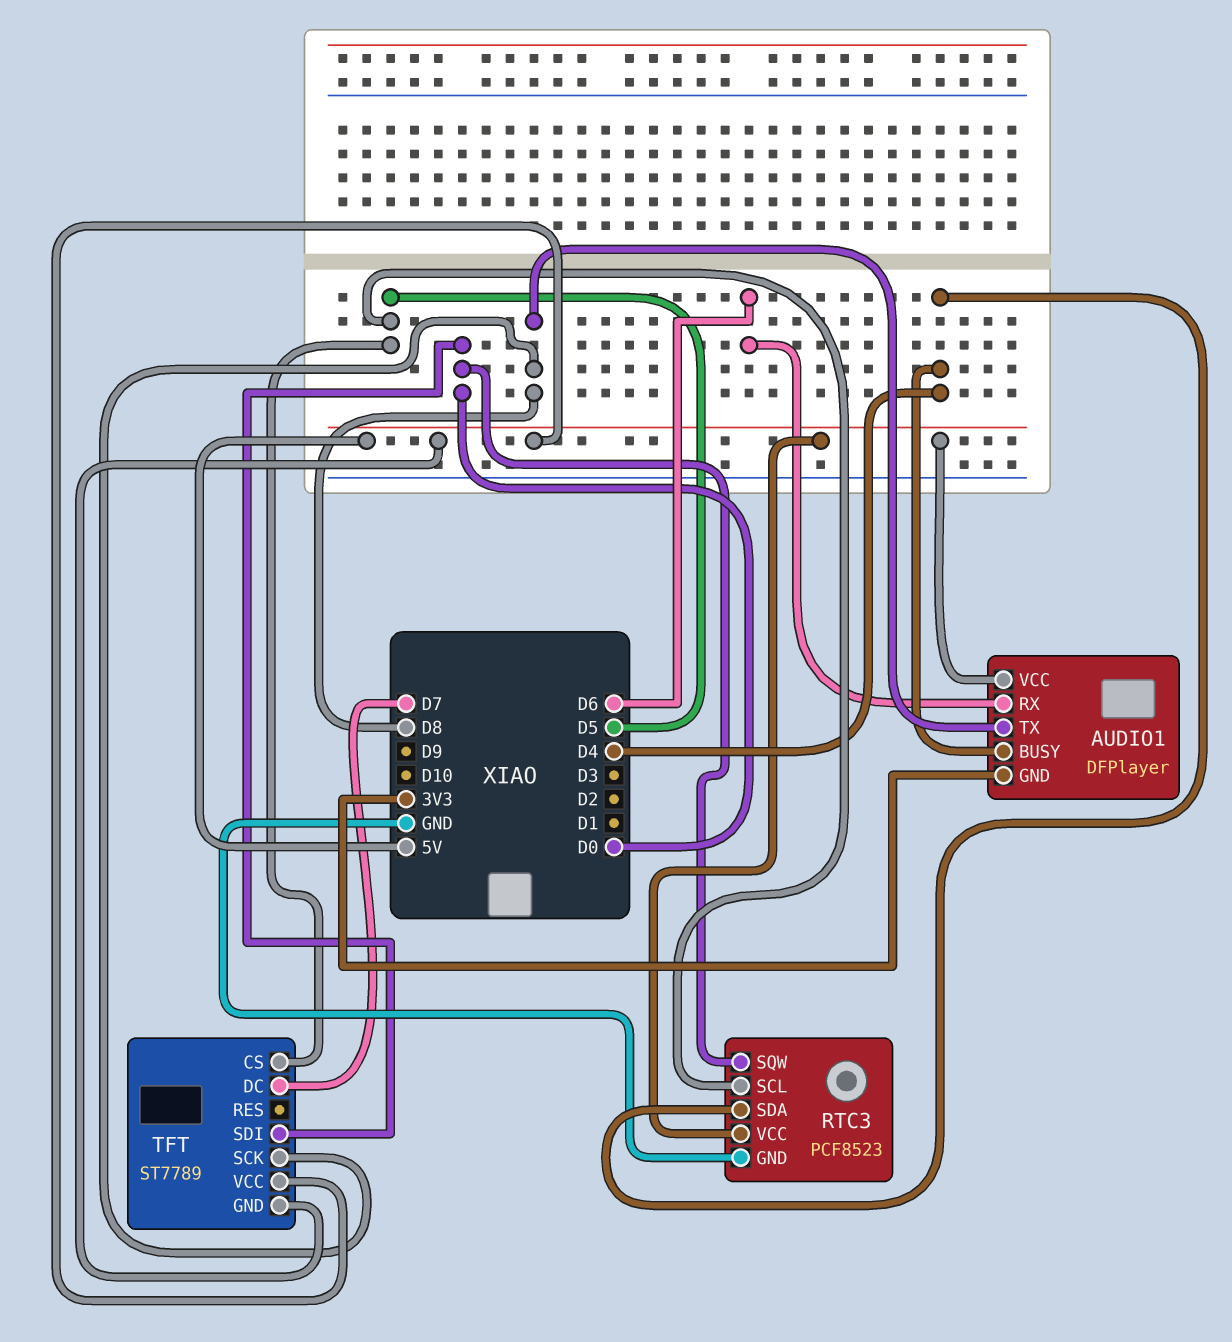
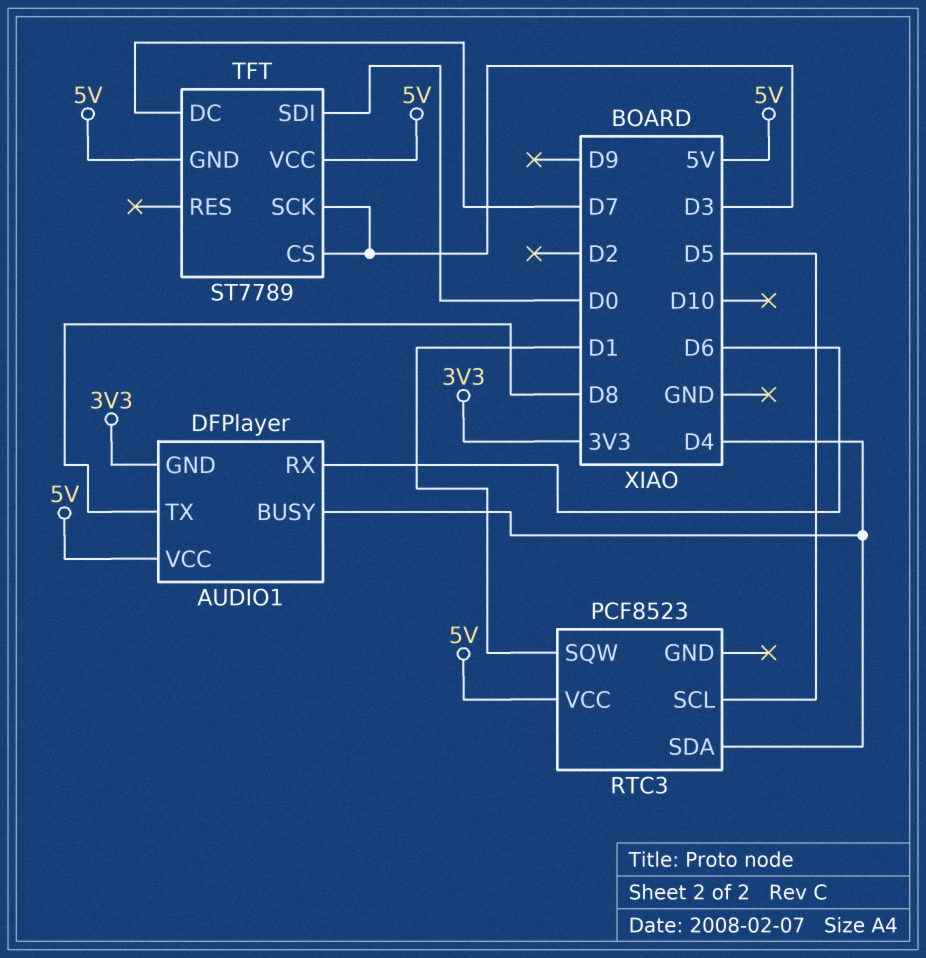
RTC3 pin GND: GND -> none
RTC3 pin SQW: D0 -> D1
TFT pin CS: D5 -> D3
TFT pin SCK: D8 -> D3

